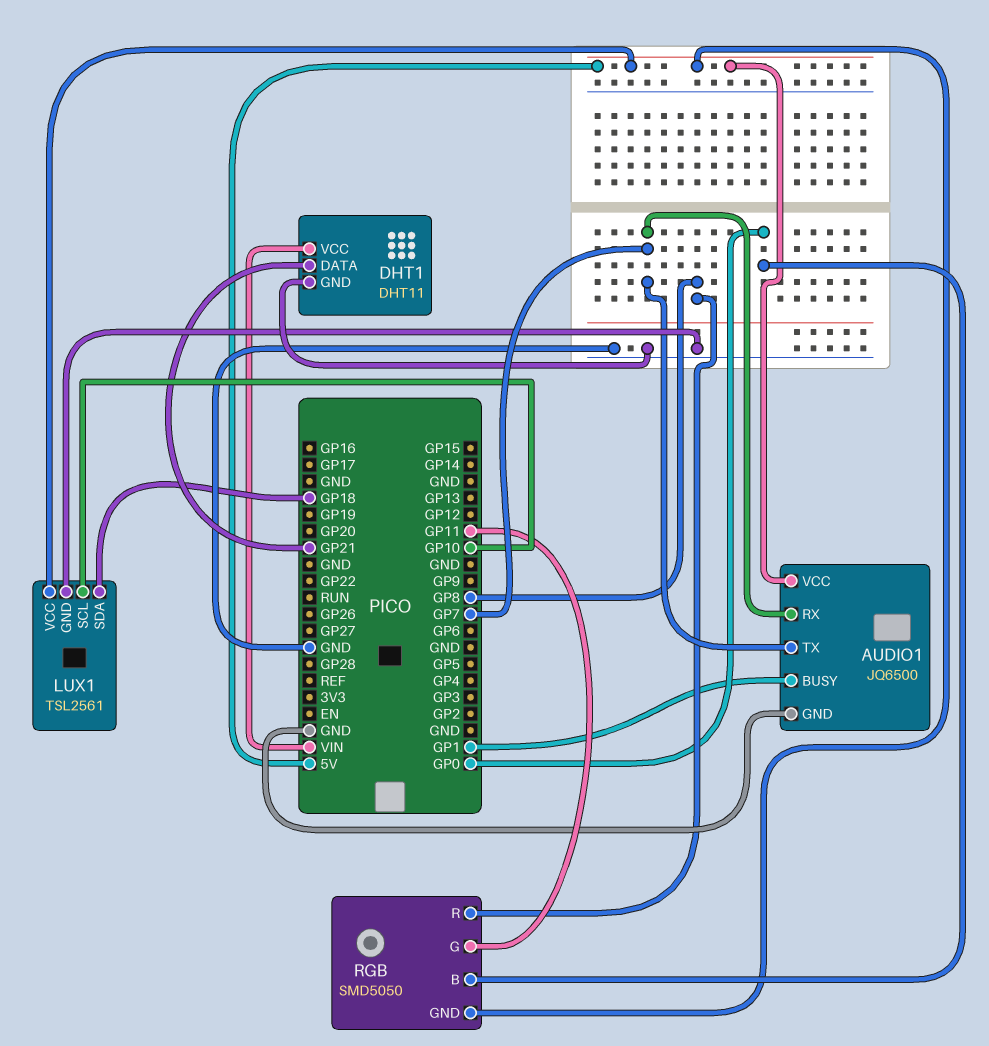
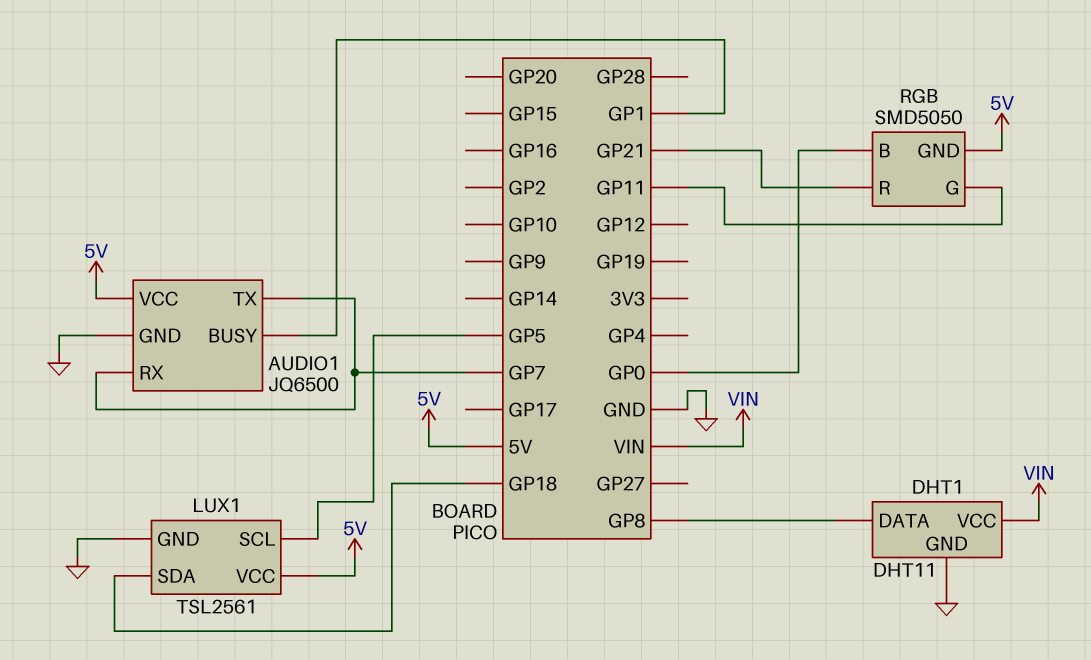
DHT1 pin DATA: GP21 -> GP8
LUX1 pin SCL: GP10 -> GP5
RGB pin R: GP8 -> GP21

